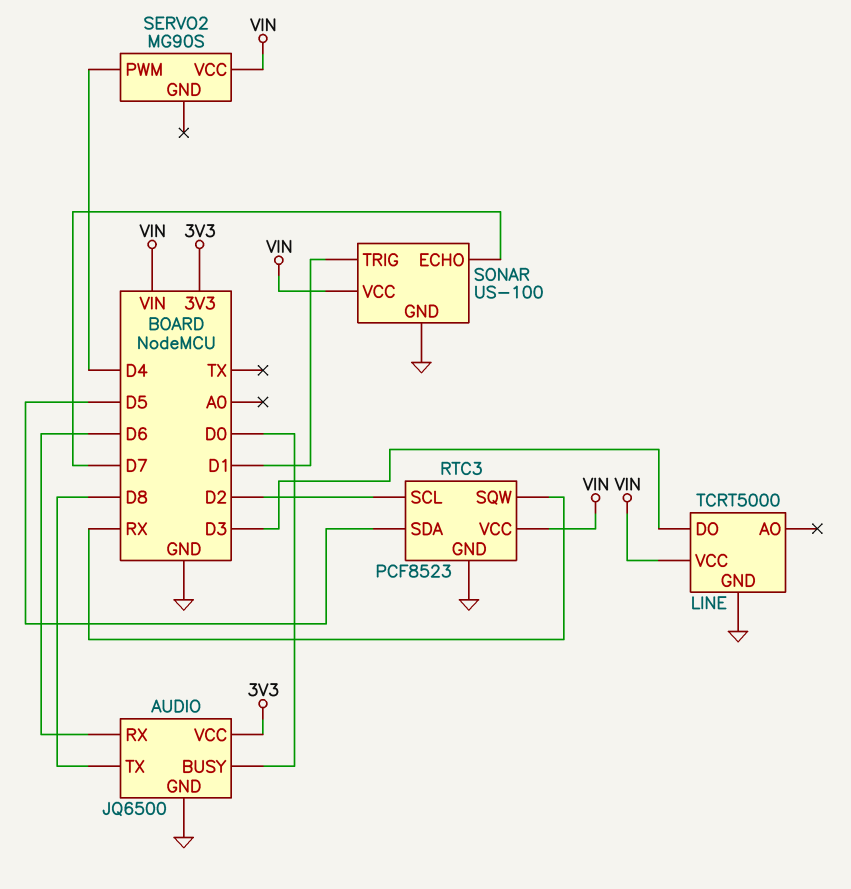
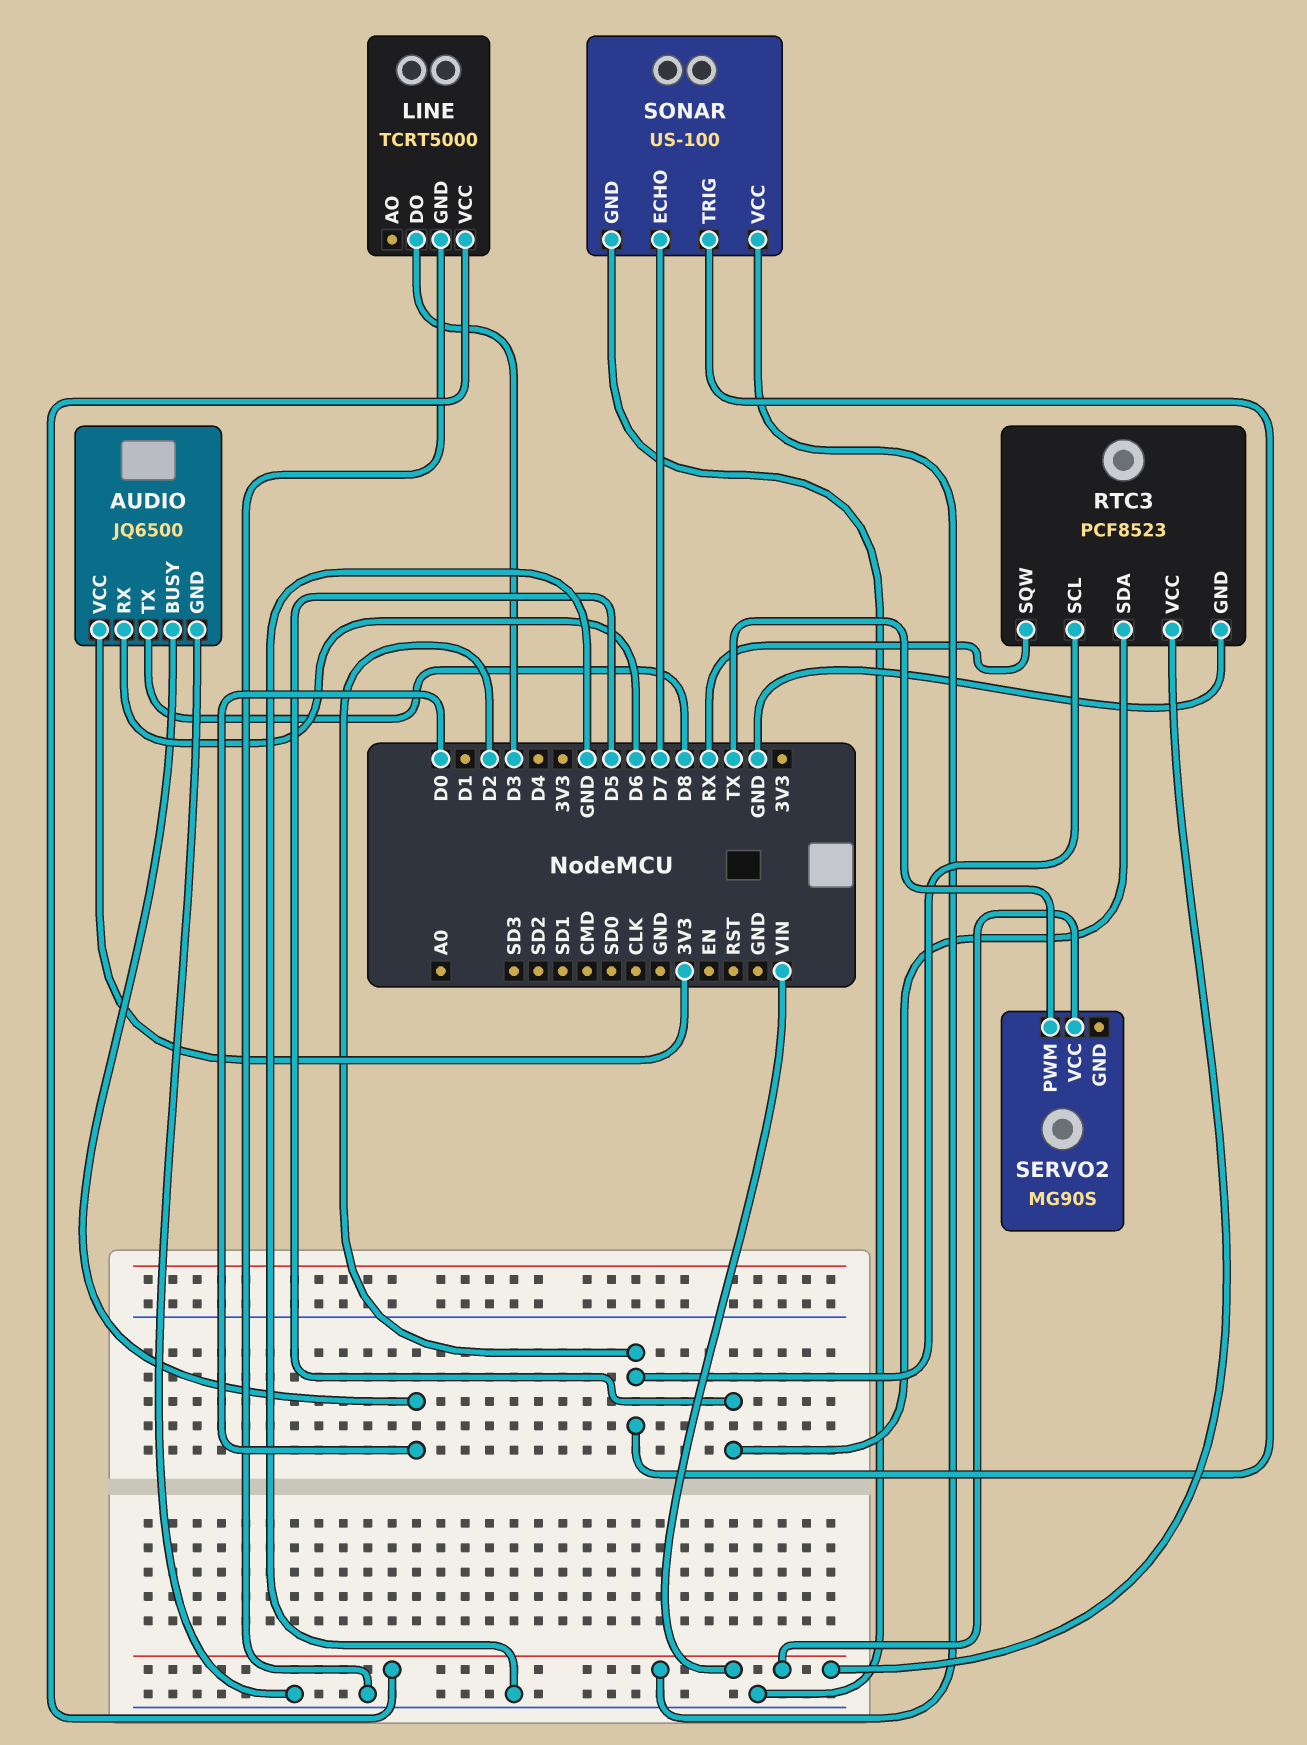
SERVO2 pin PWM: D4 -> TX
SONAR pin TRIG: D1 -> D2

